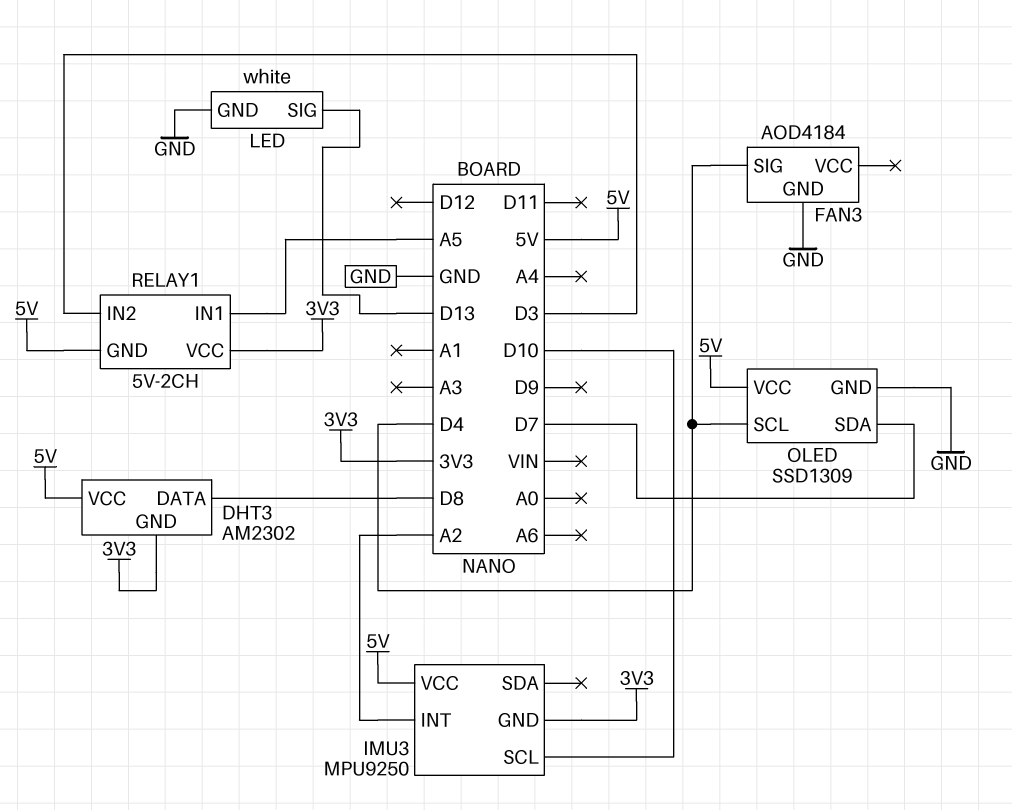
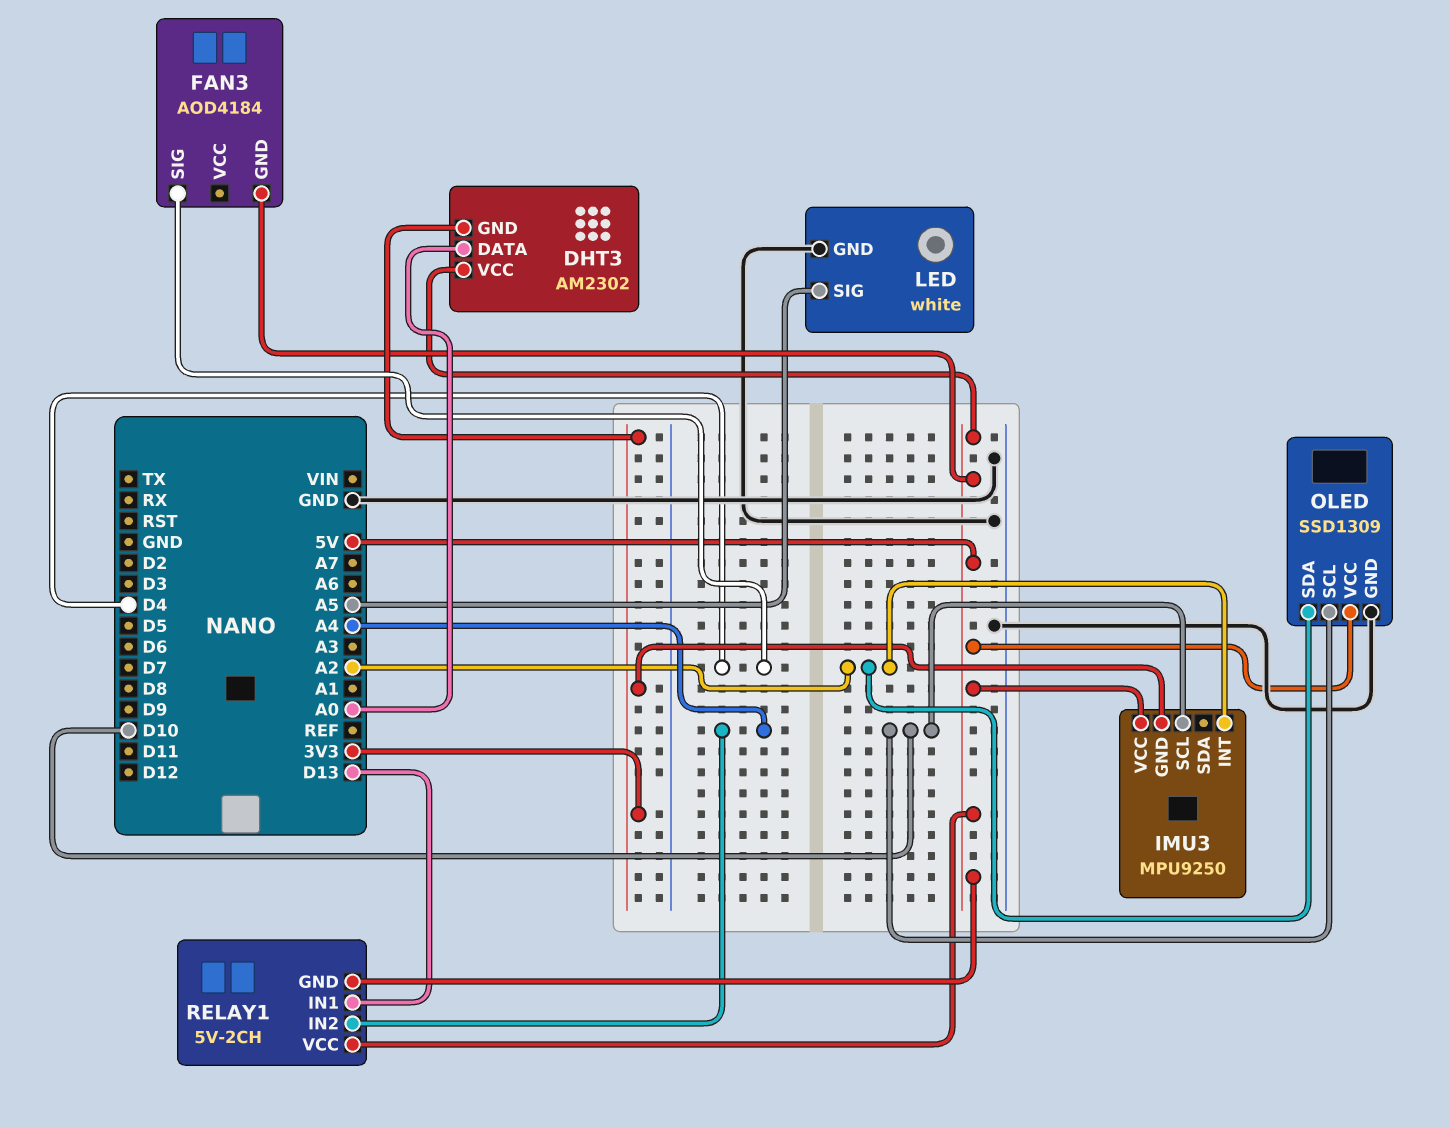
DHT3 pin DATA: D8 -> A0
FAN3 pin GND: GND -> 5V
LED pin SIG: D13 -> A5
OLED pin SCL: D4 -> D10
OLED pin SDA: D7 -> A2
RELAY1 pin IN1: A5 -> D13
RELAY1 pin IN2: D3 -> A4
RELAY1 pin VCC: 3V3 -> 5V

